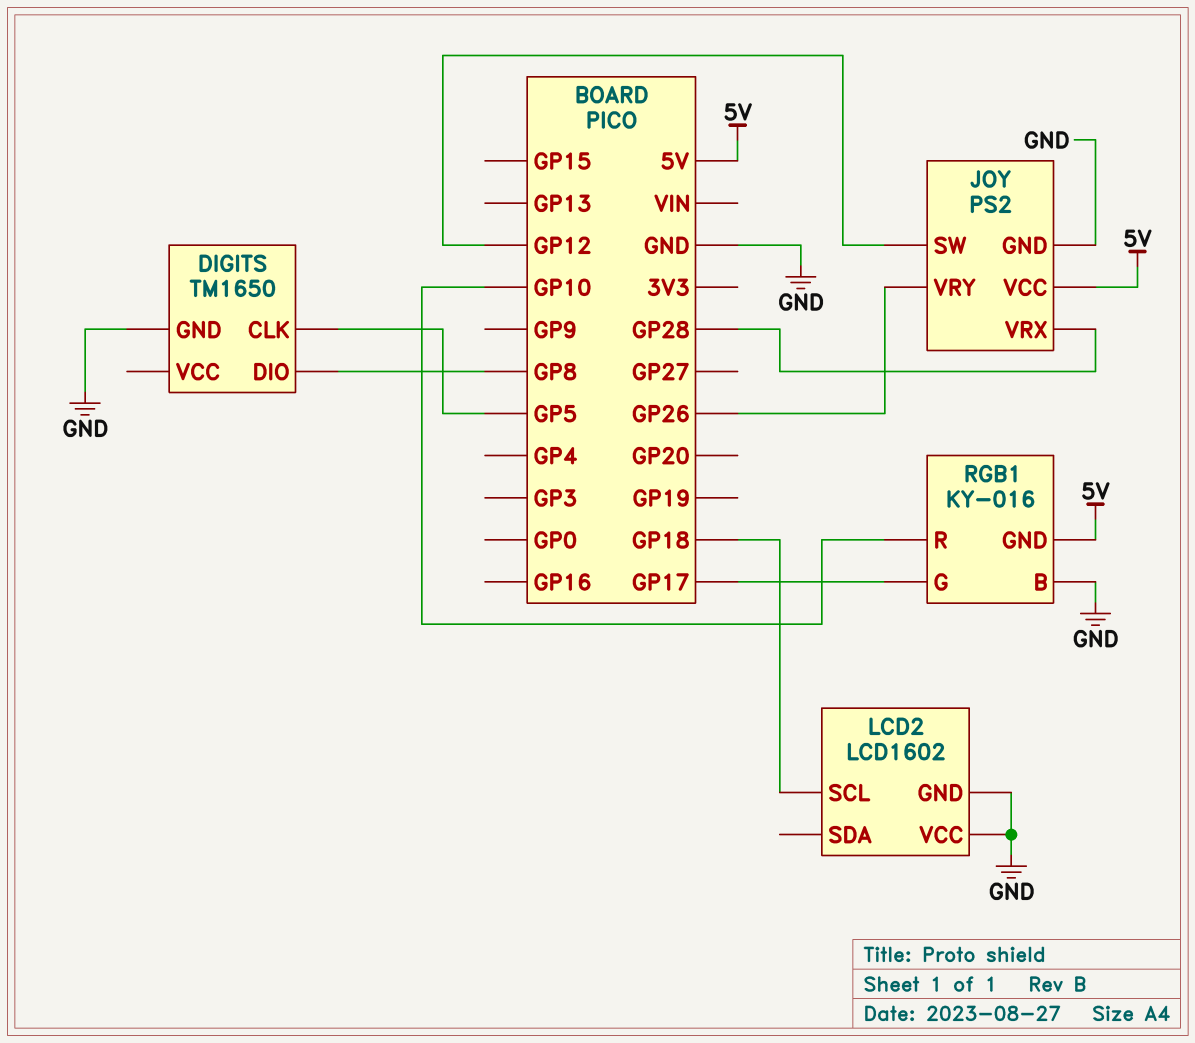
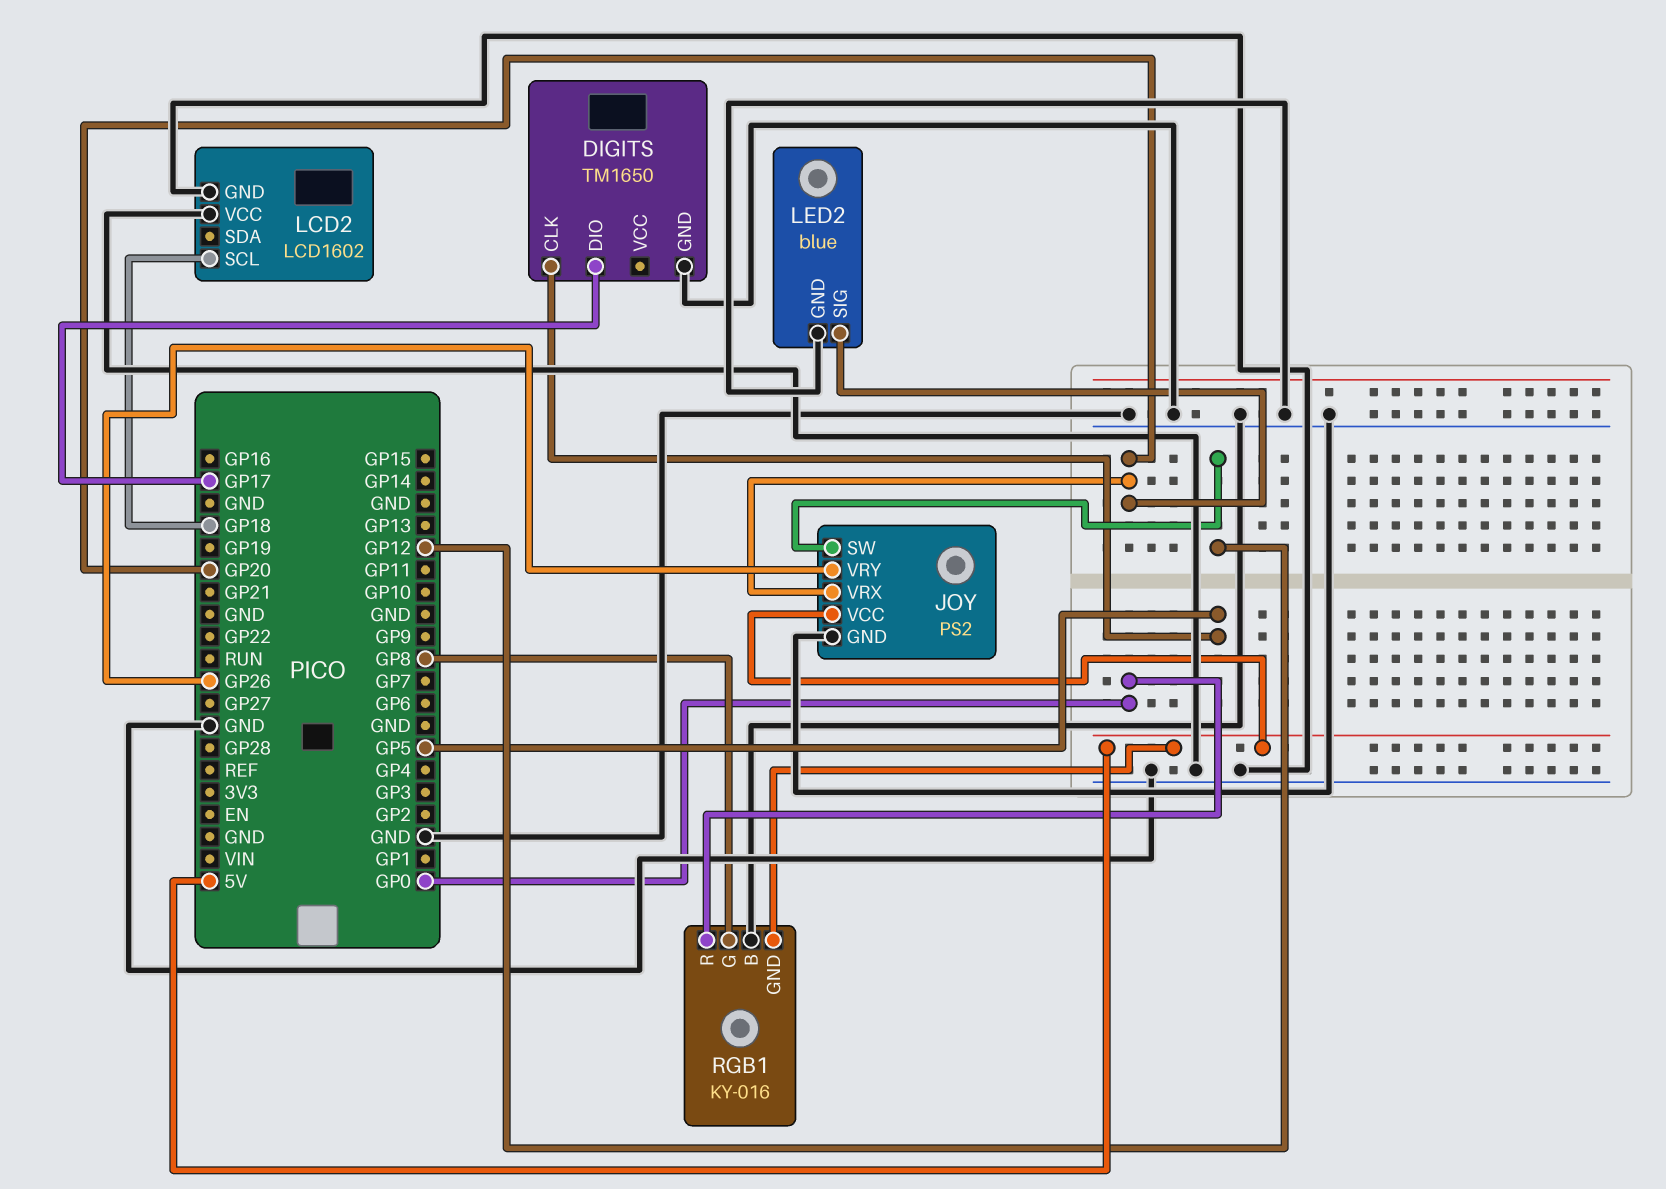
DIGITS pin DIO: GP8 -> GP17
JOY pin VRX: GP28 -> GP20
LED2: none -> blue
LED2 pin GND: none -> GND
LED2 pin SIG: none -> GP20
RGB1 pin G: GP17 -> GP8
RGB1 pin R: GP10 -> GP0

